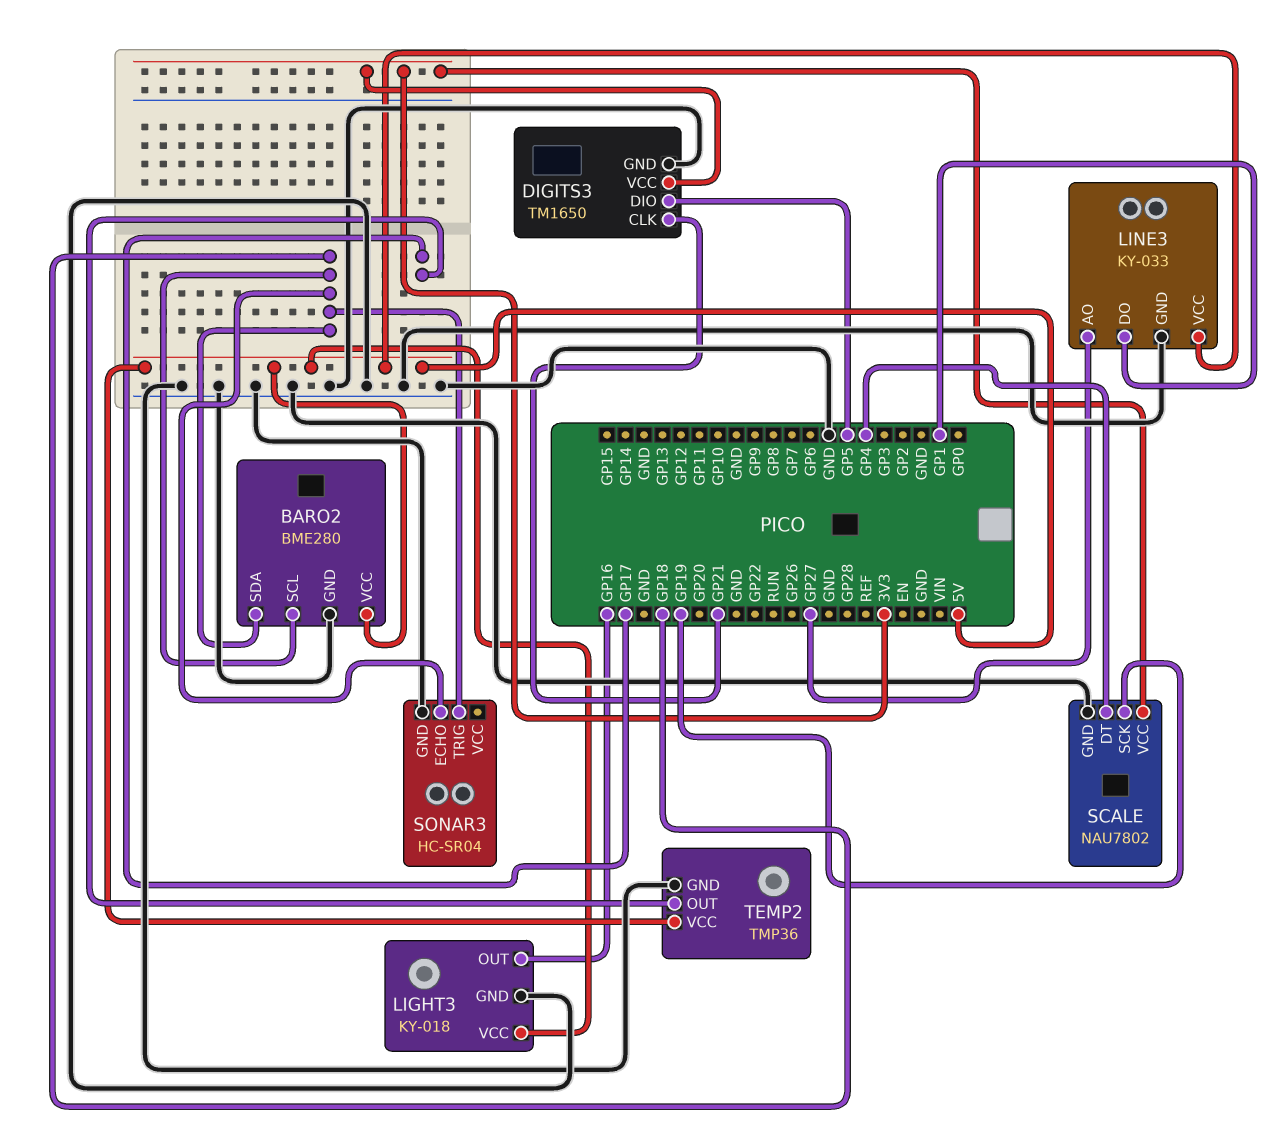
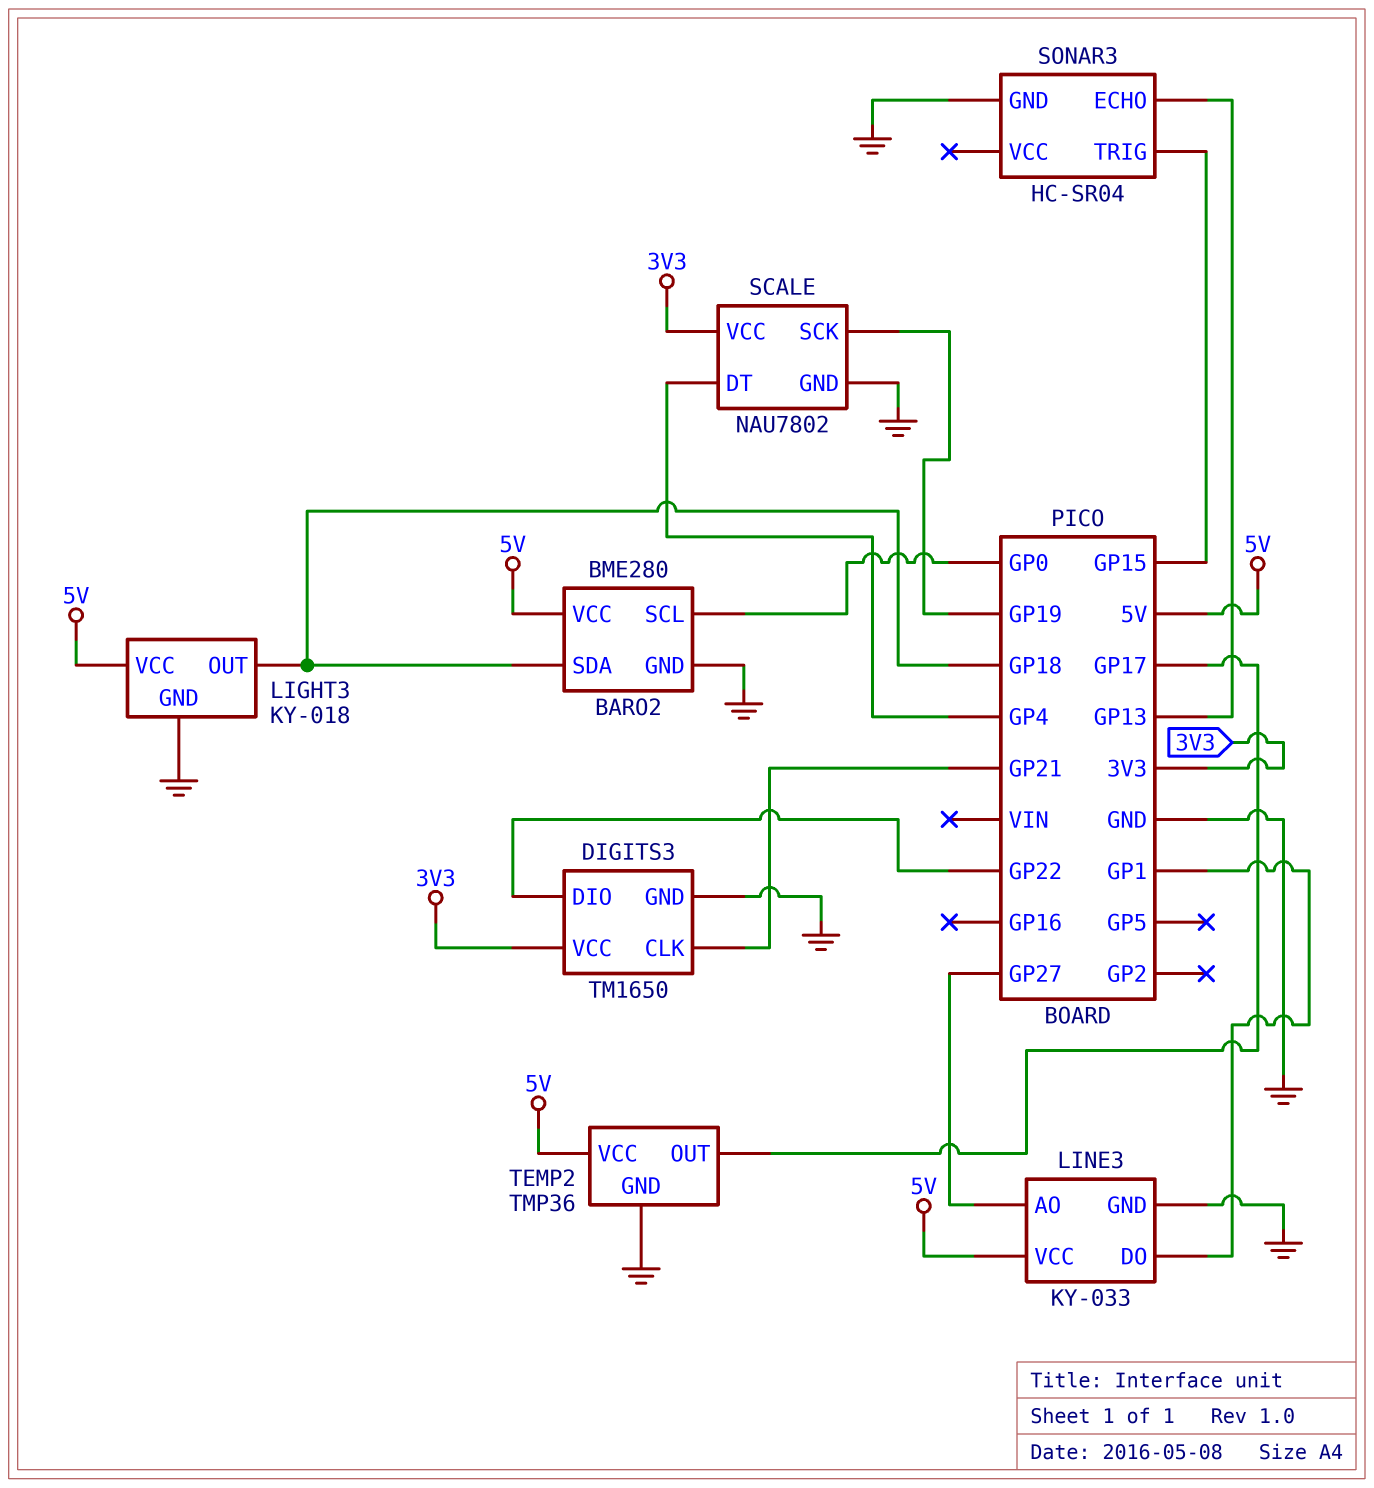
BARO2 pin SCL: GP18 -> GP0
DIGITS3 pin DIO: GP5 -> GP22
LIGHT3 pin OUT: GP16 -> GP18
SONAR3 pin ECHO: GP18 -> GP13
SONAR3 pin TRIG: GP18 -> GP15

